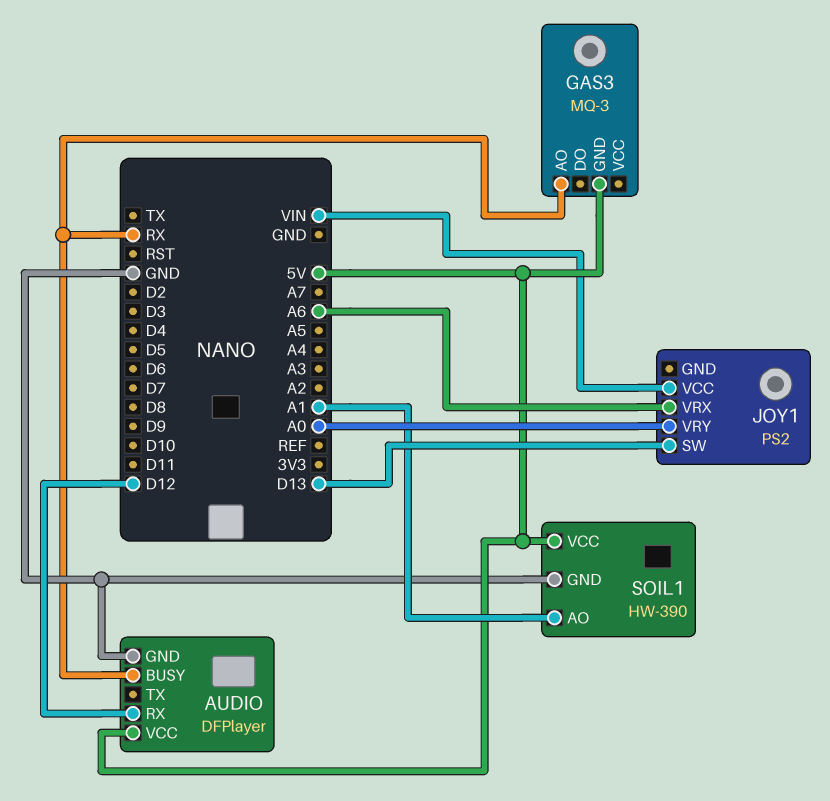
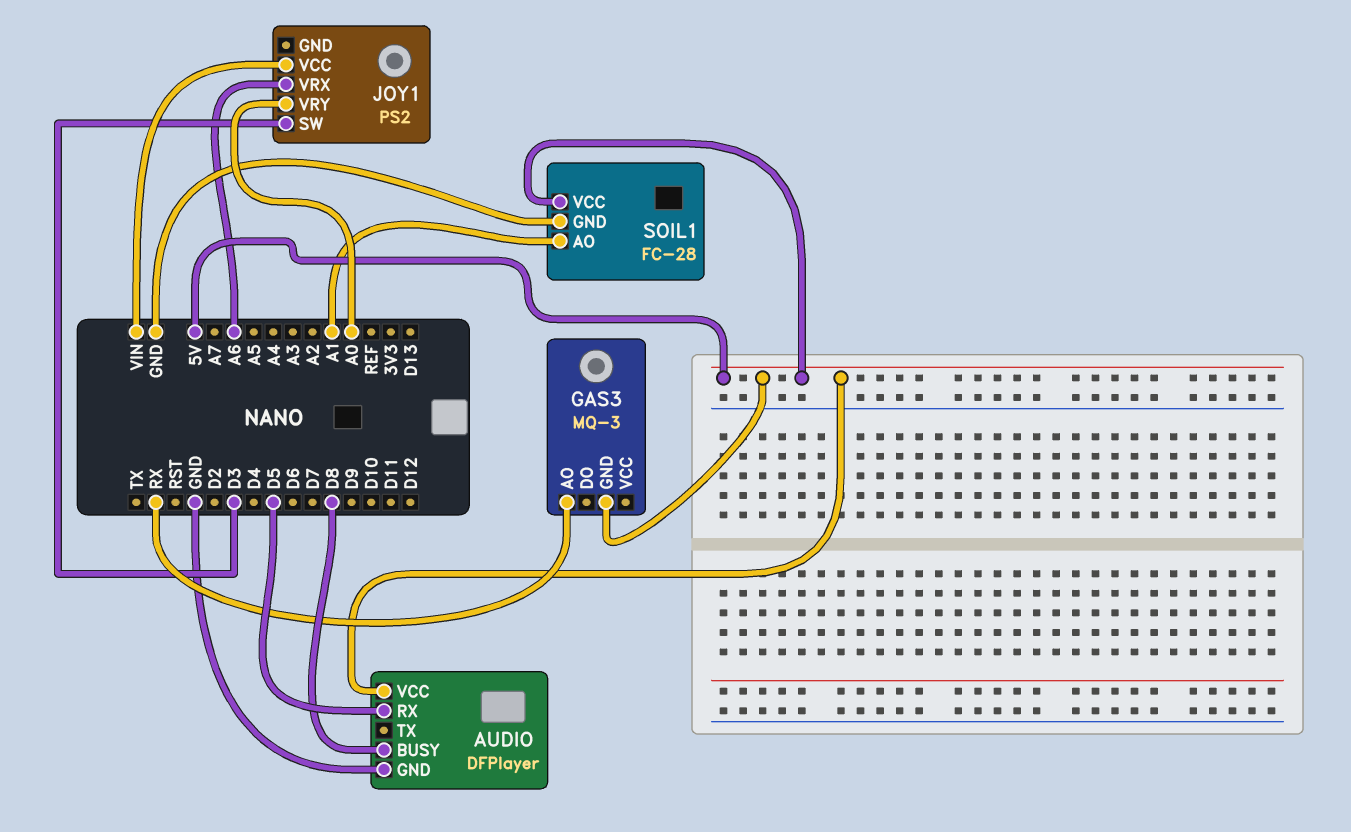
AUDIO pin BUSY: RX -> D8
AUDIO pin RX: D12 -> D5
JOY1 pin SW: D13 -> D3
SOIL1: HW-390 -> FC-28

